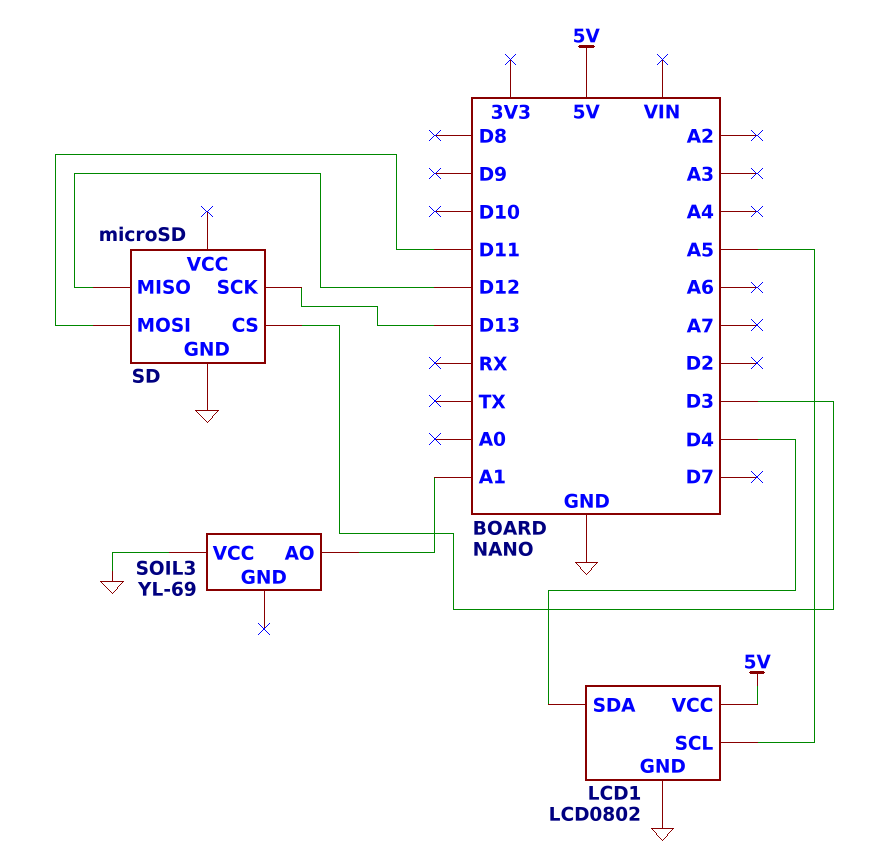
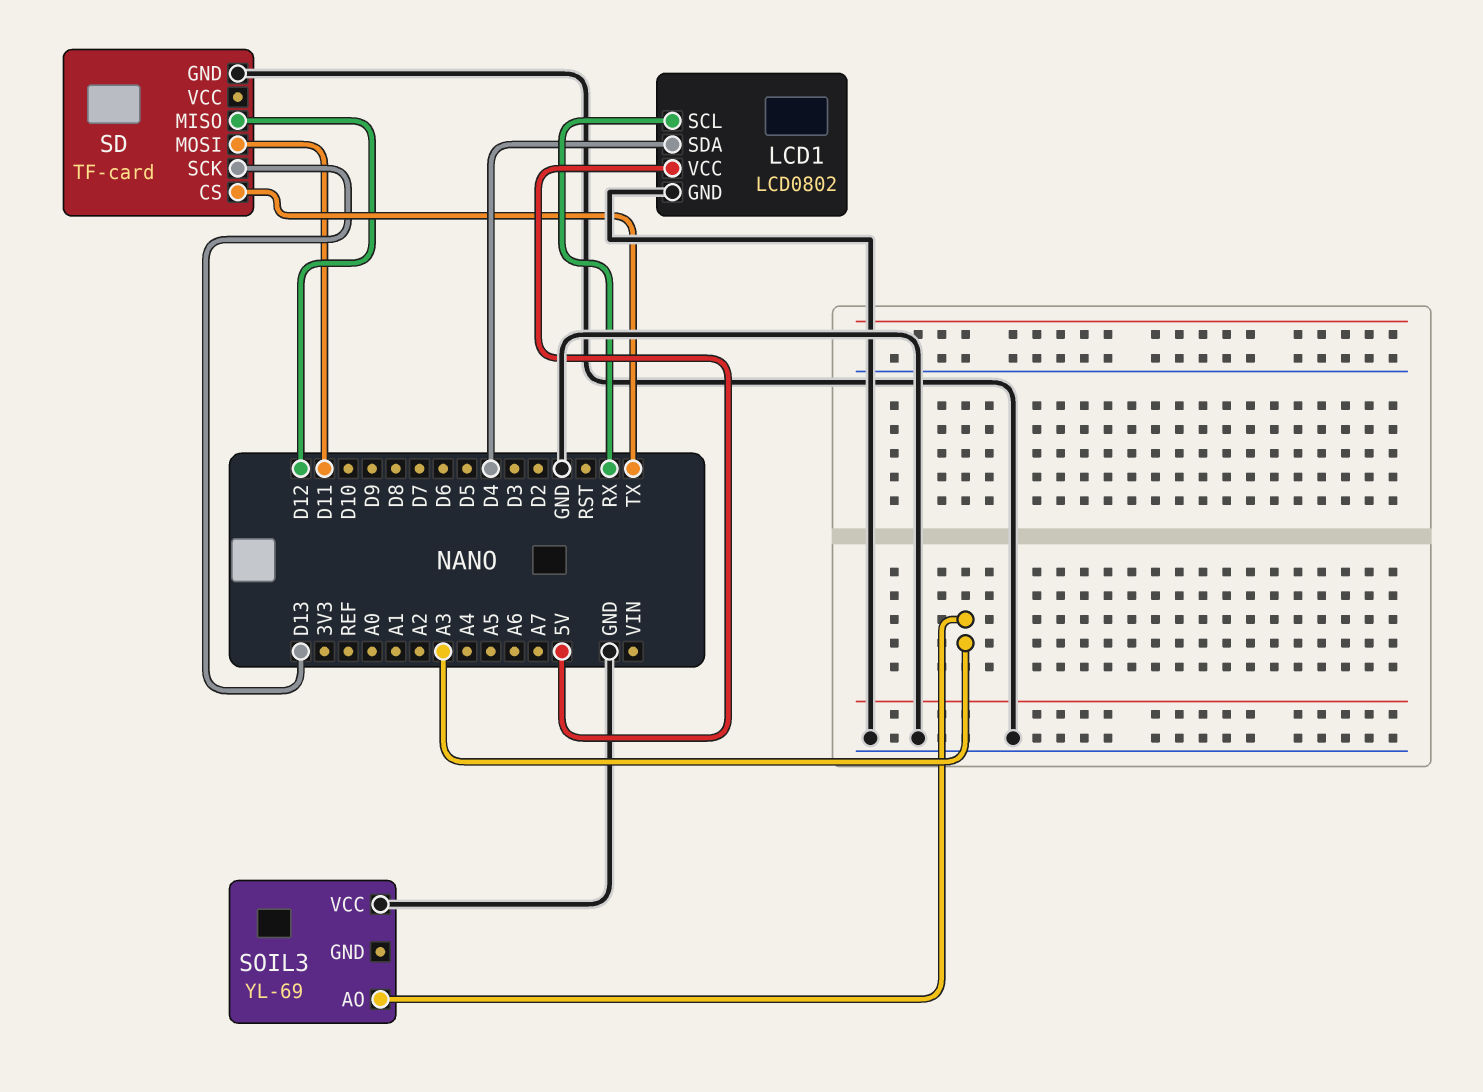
LCD1 pin SCL: A5 -> RX
SD: microSD -> TF-card
SD pin CS: D3 -> TX
SOIL3 pin AO: A1 -> A3

